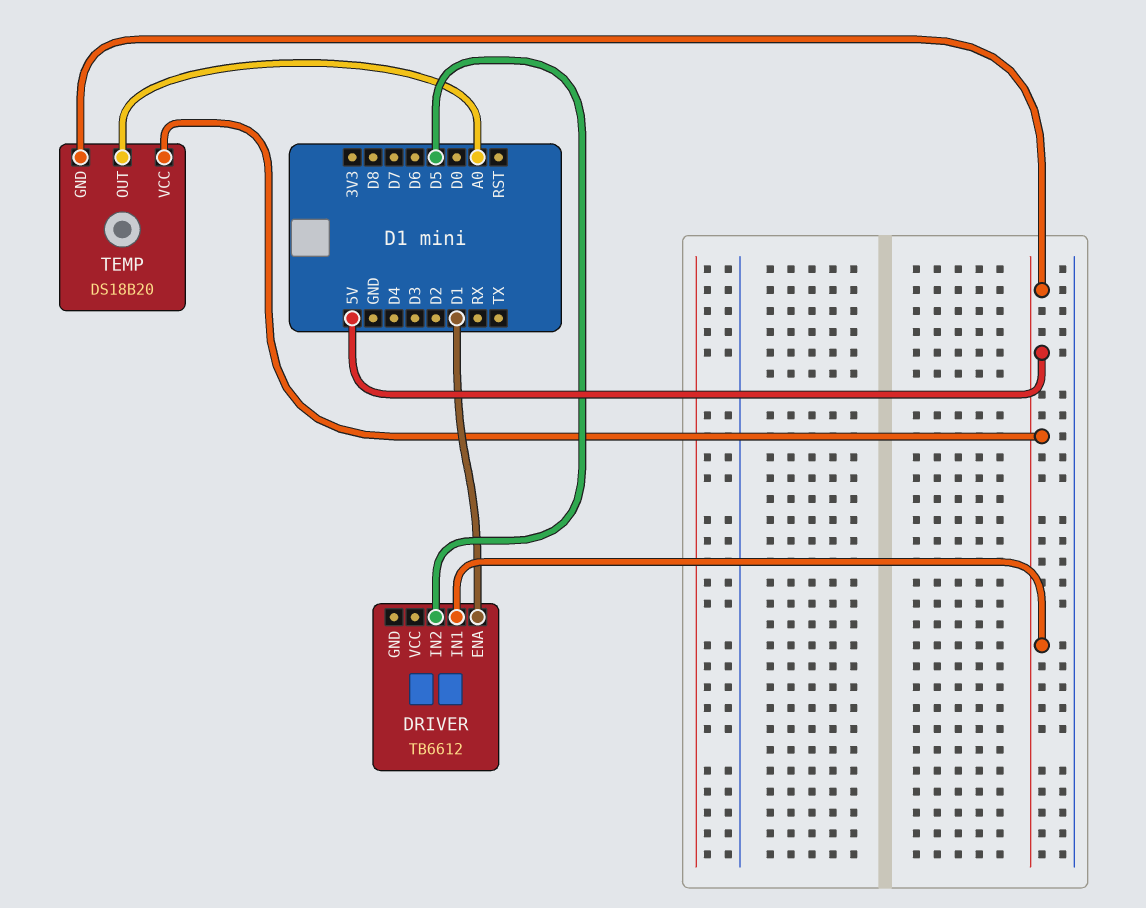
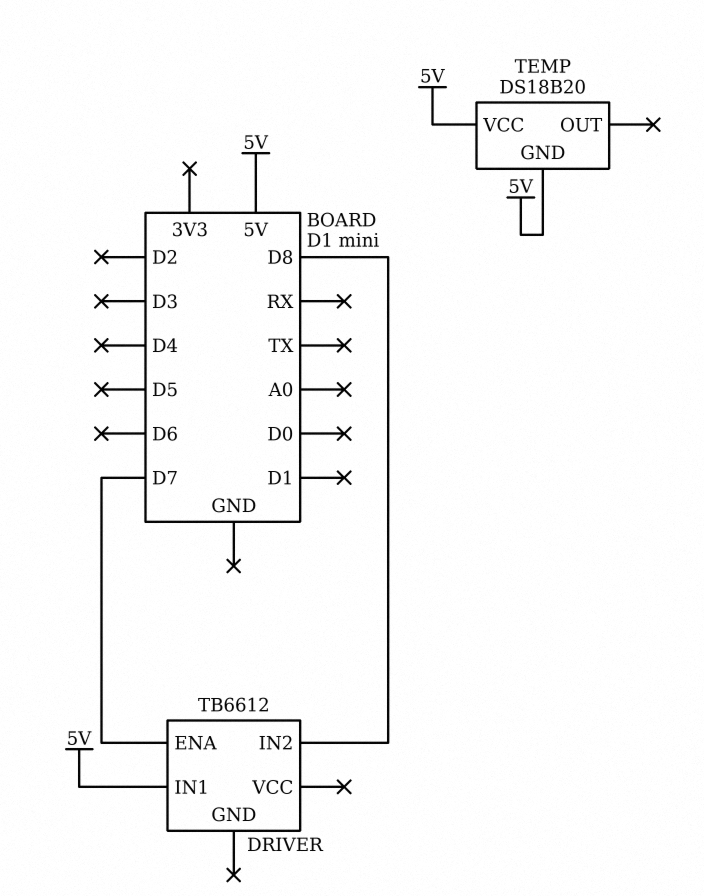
DRIVER pin ENA: D1 -> D7
DRIVER pin IN2: D5 -> D8
TEMP pin OUT: A0 -> none

